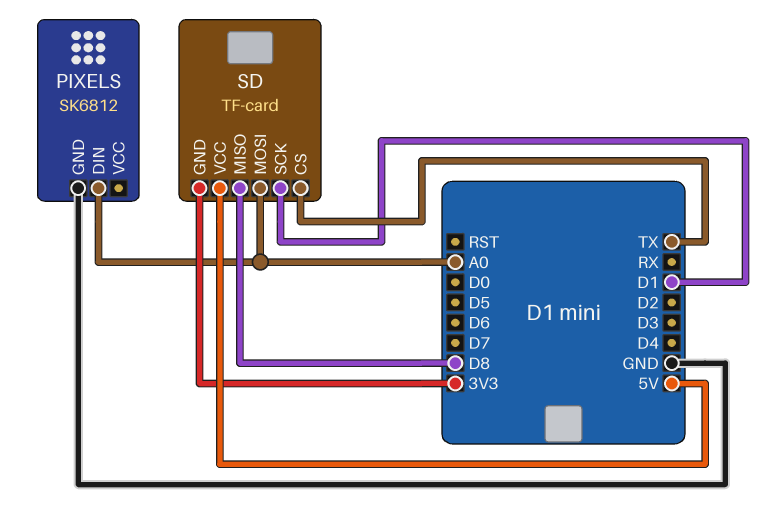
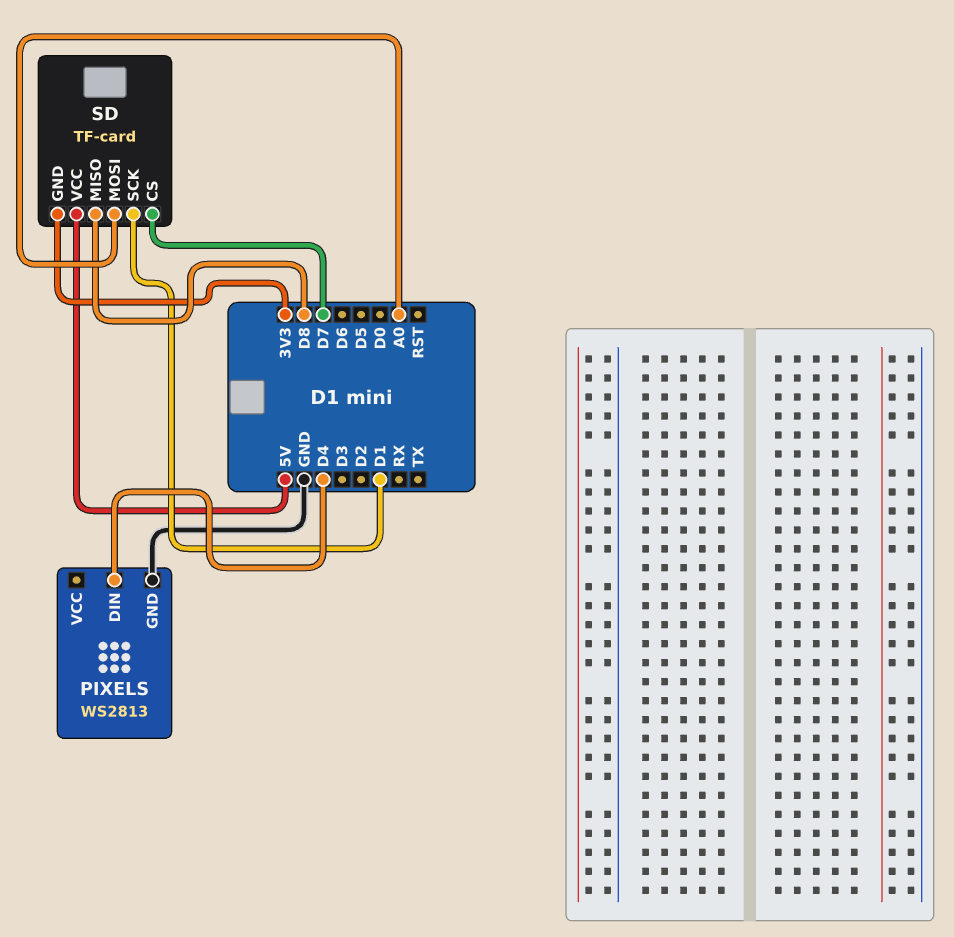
PIXELS: SK6812 -> WS2813
PIXELS pin DIN: A0 -> D4
SD pin CS: TX -> D7

